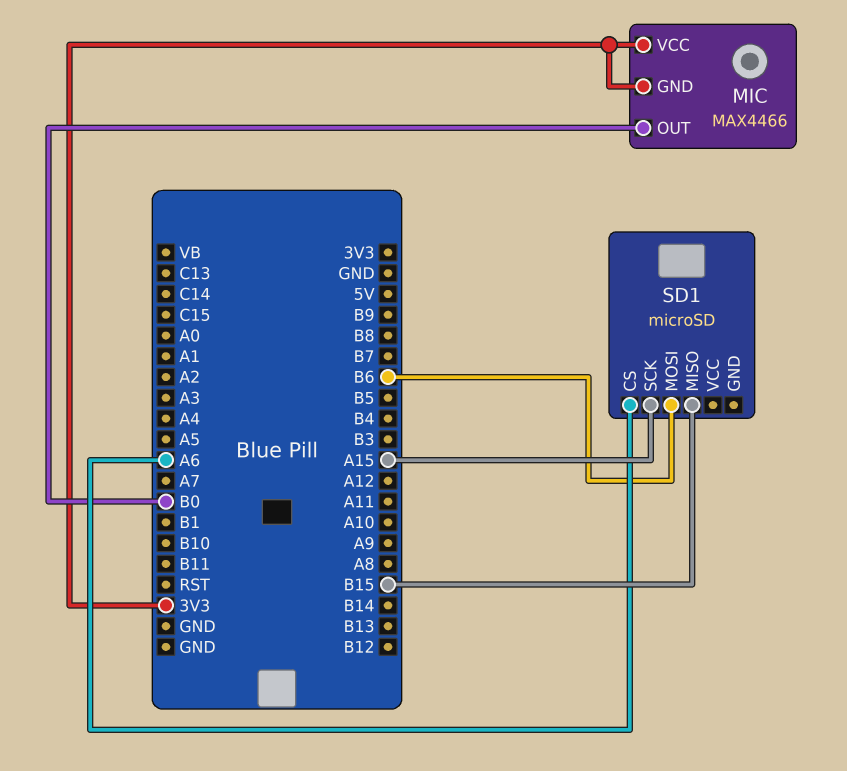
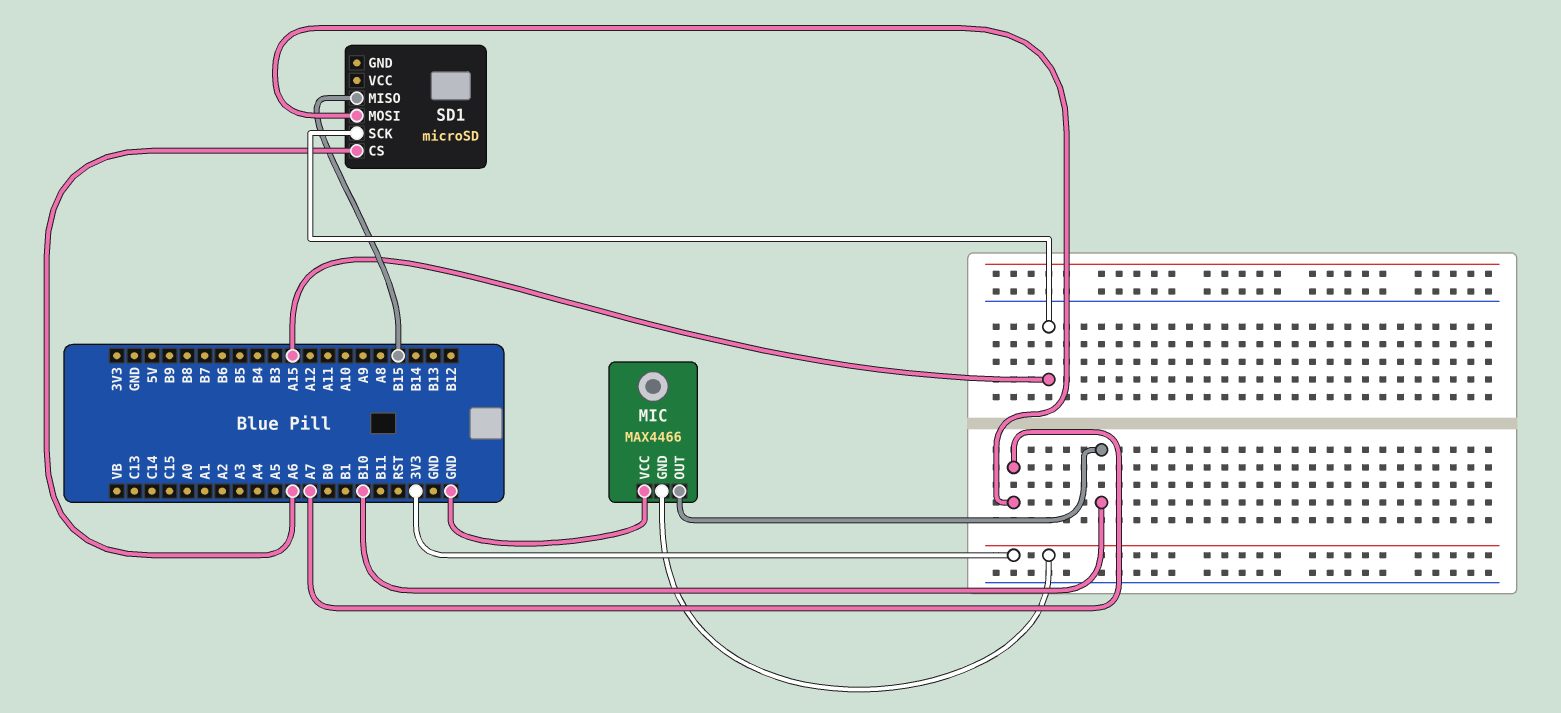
MIC pin OUT: B0 -> B10
MIC pin VCC: 3V3 -> GND
SD1 pin MOSI: B6 -> A7

